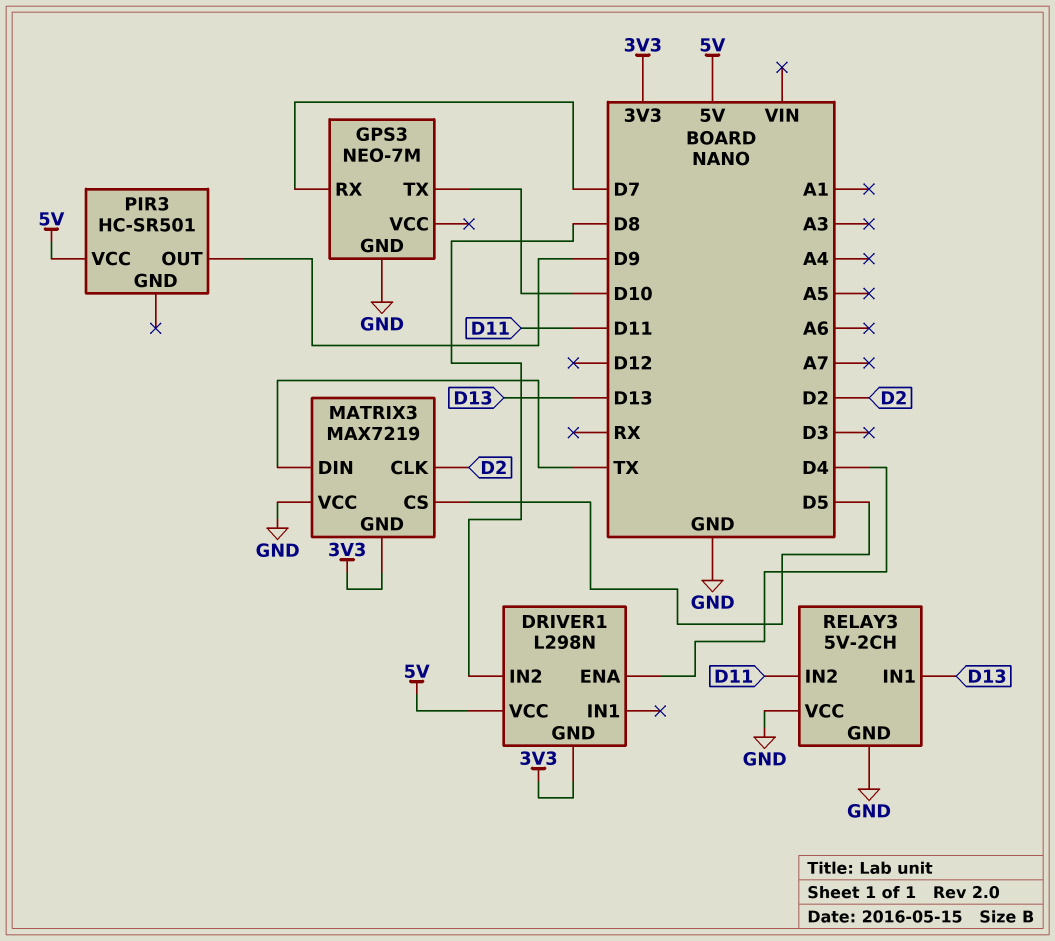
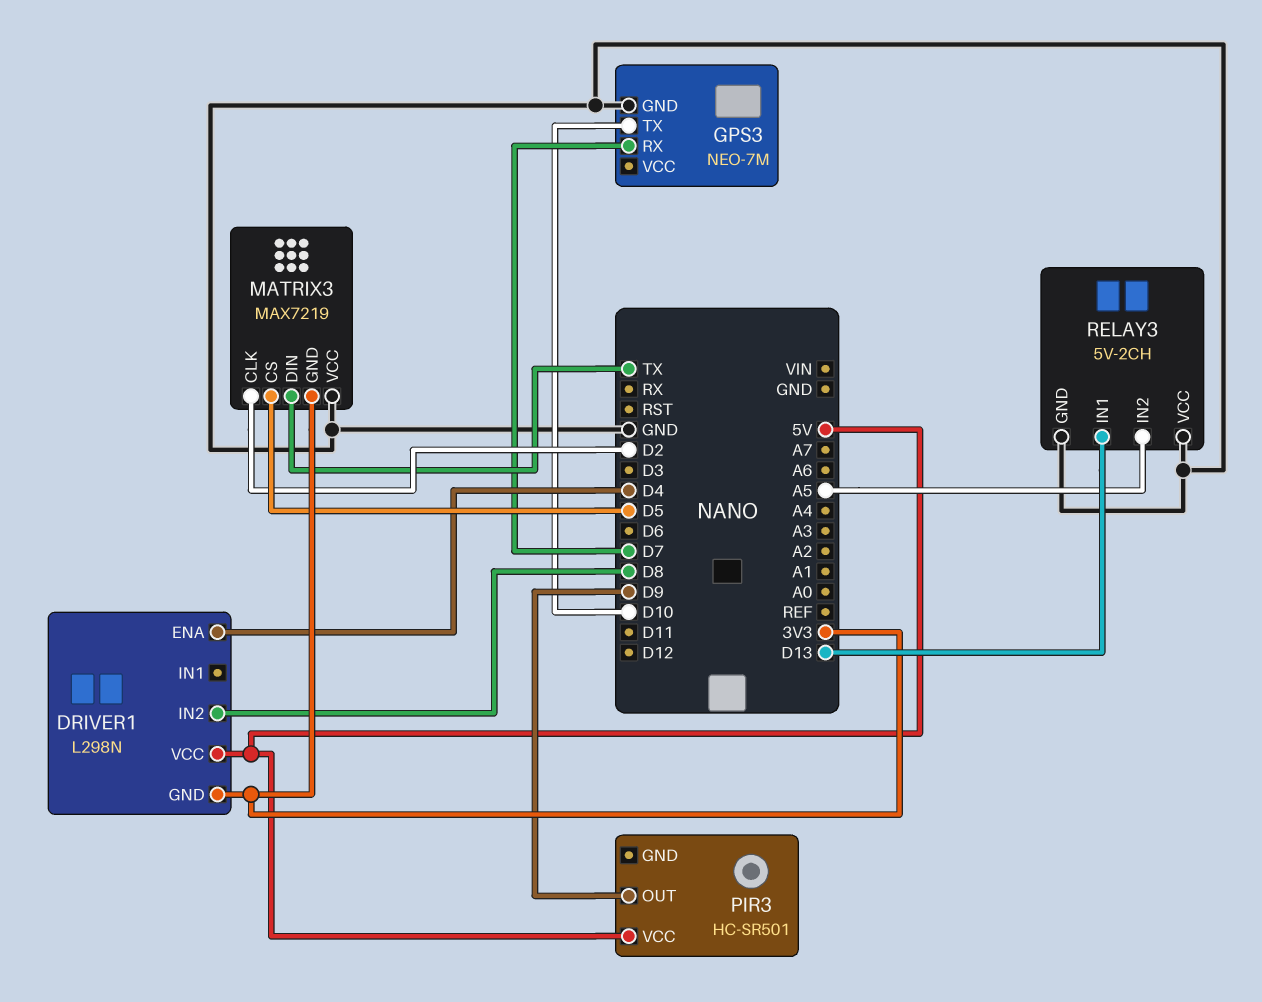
RELAY3 pin IN2: D11 -> A5

